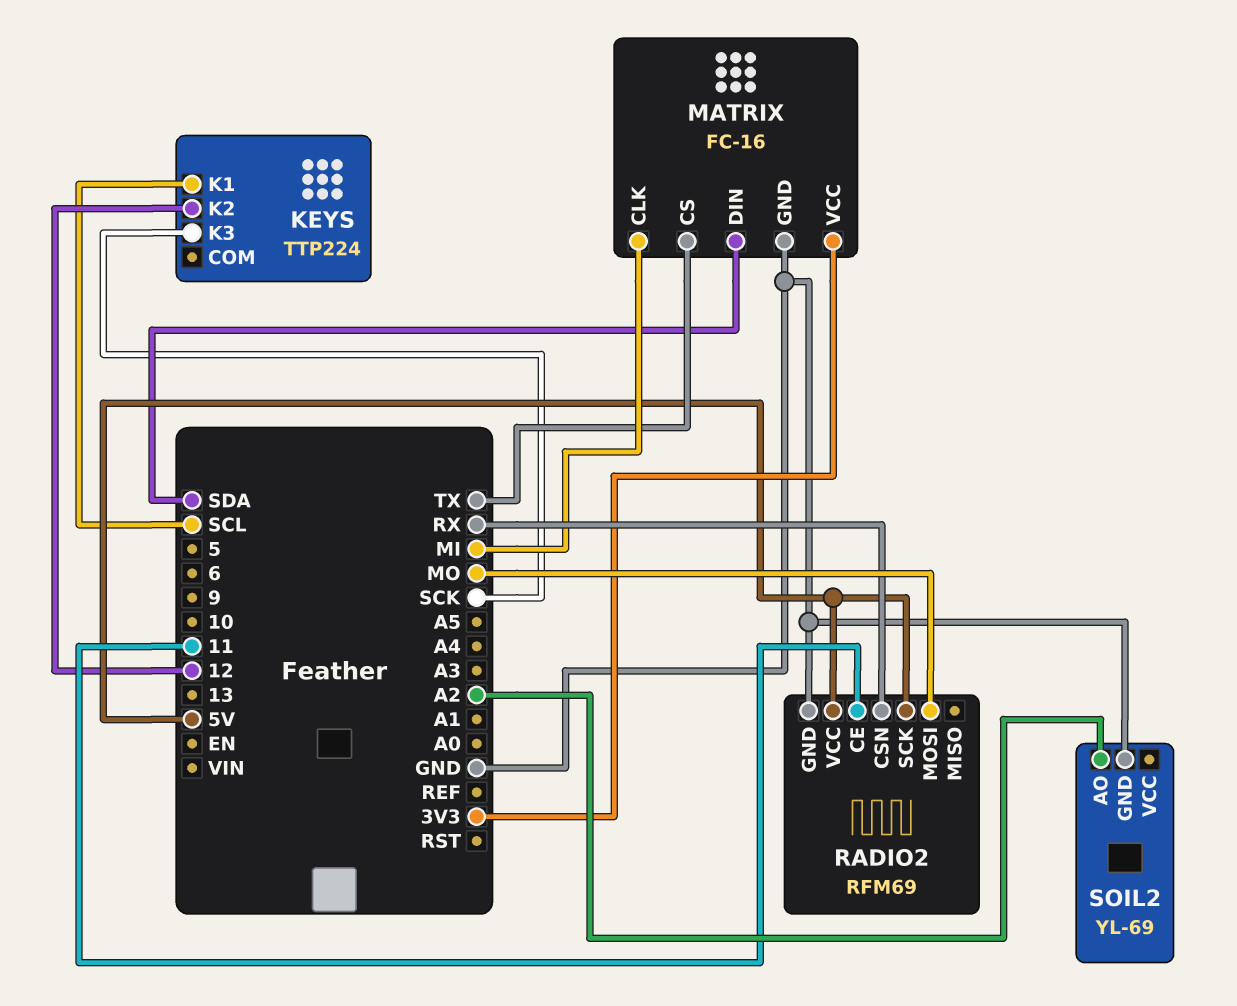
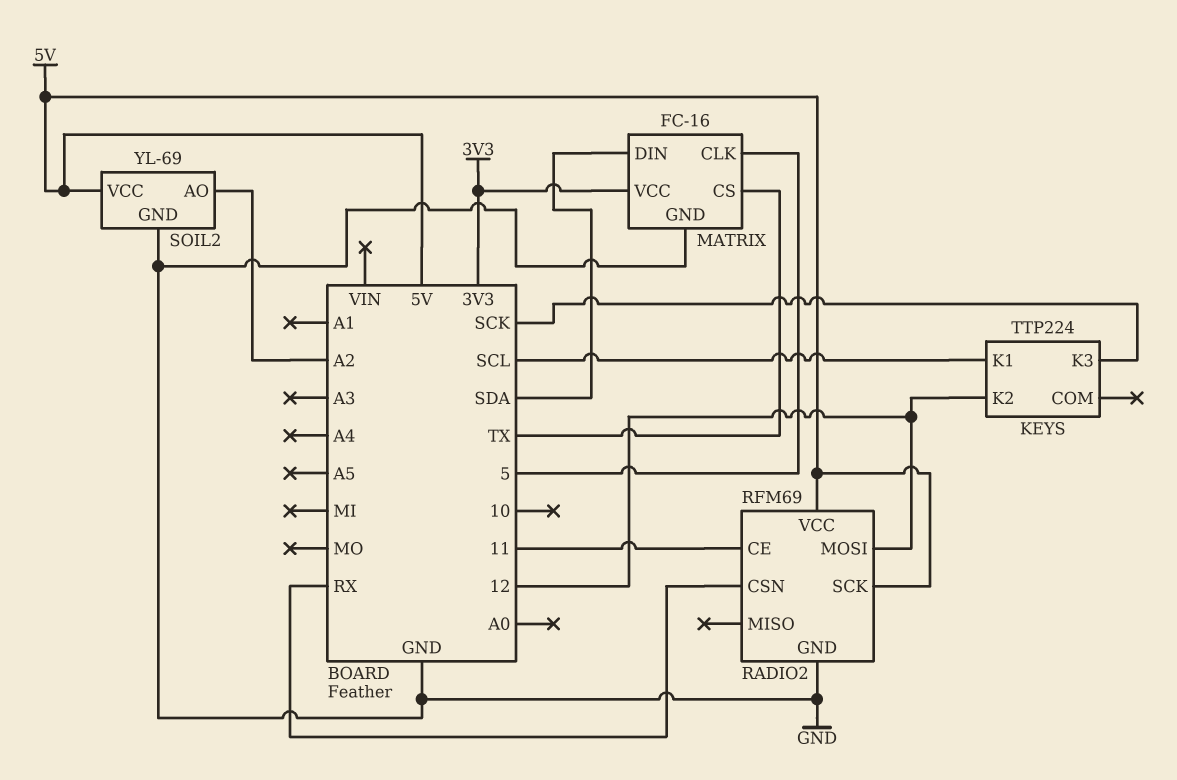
MATRIX pin CLK: MI -> 5
RADIO2 pin MOSI: MO -> 12
SOIL2 pin VCC: none -> 5V

